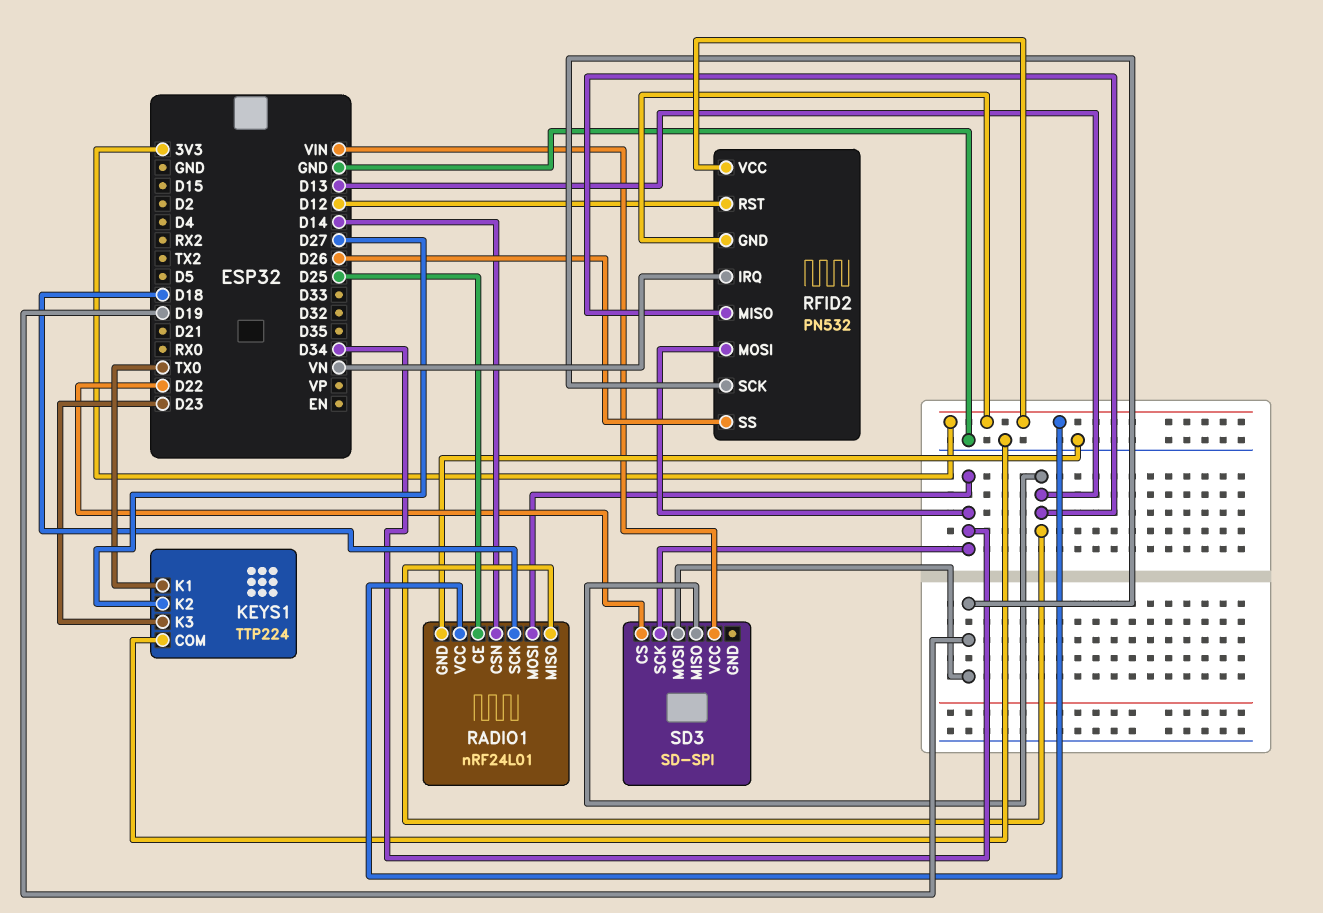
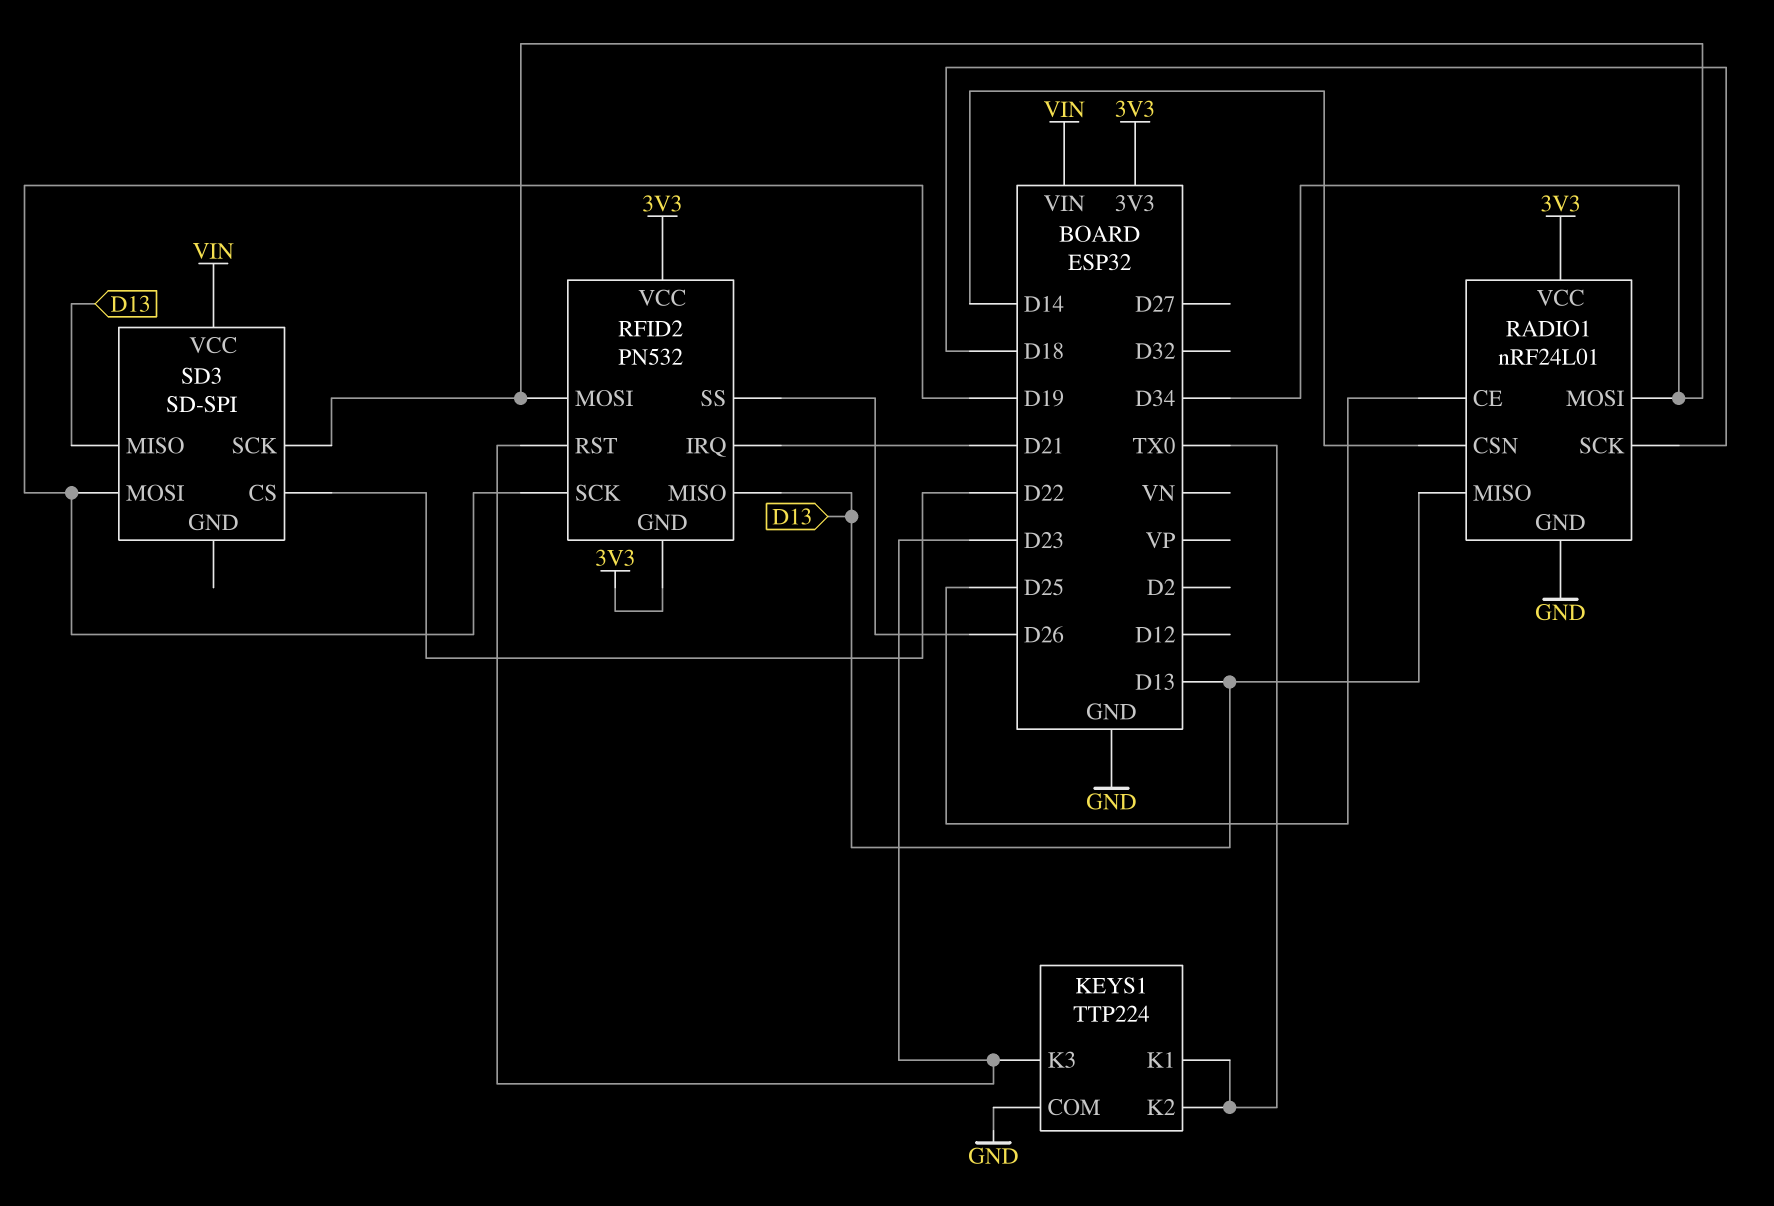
KEYS1 pin K2: D27 -> TX0
RFID2 pin IRQ: VN -> D21
RFID2 pin RST: D12 -> D23

